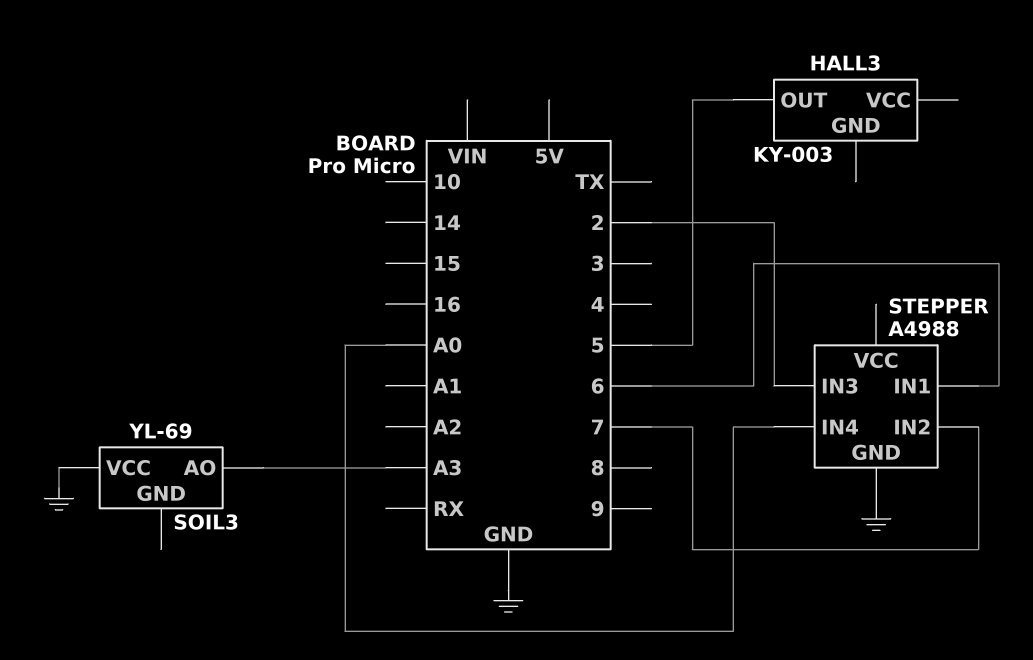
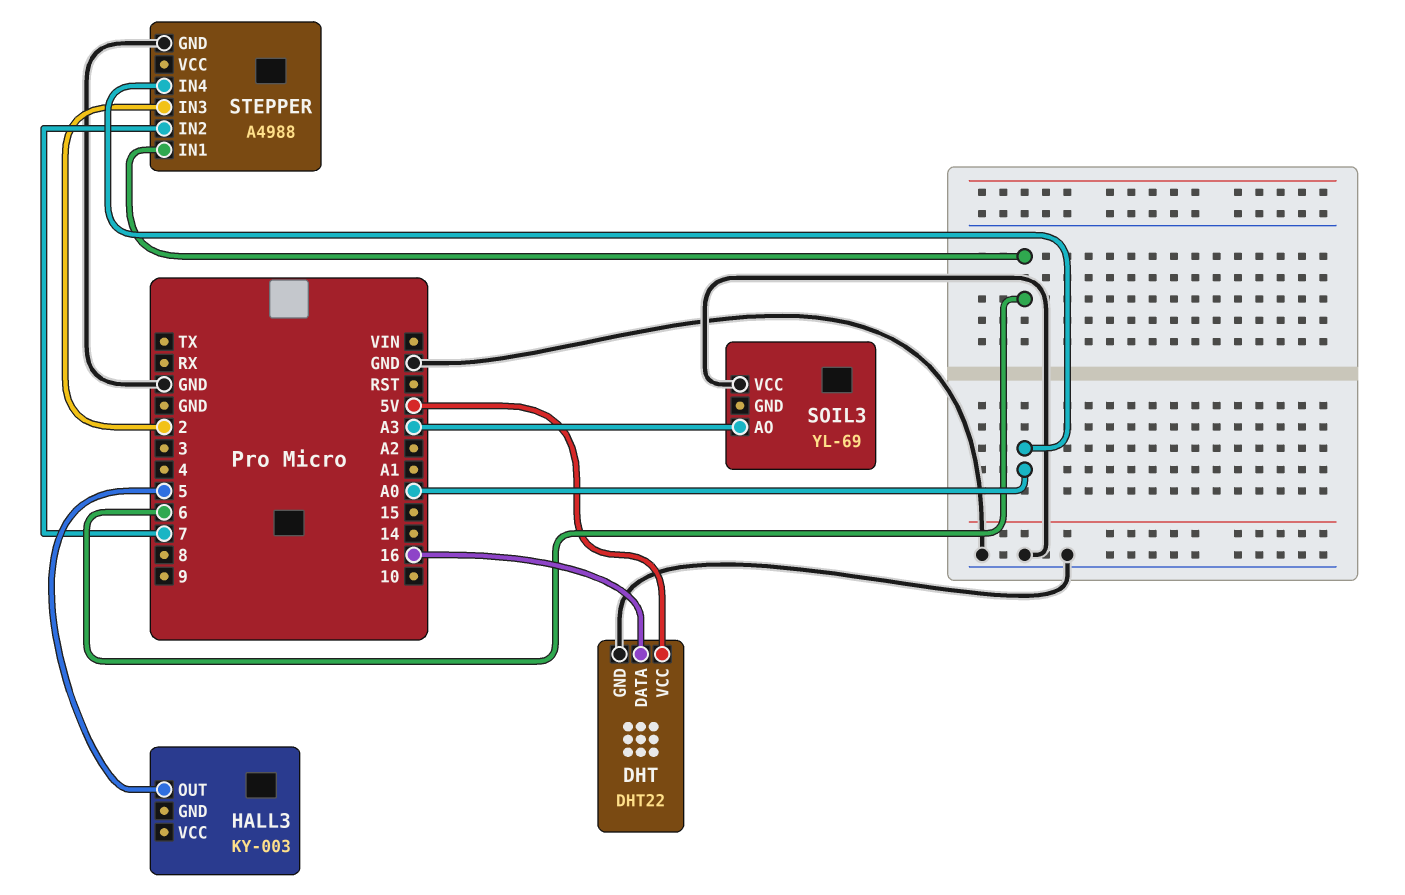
DHT: none -> DHT22
DHT pin DATA: none -> 16
DHT pin GND: none -> GND
DHT pin VCC: none -> 5V

